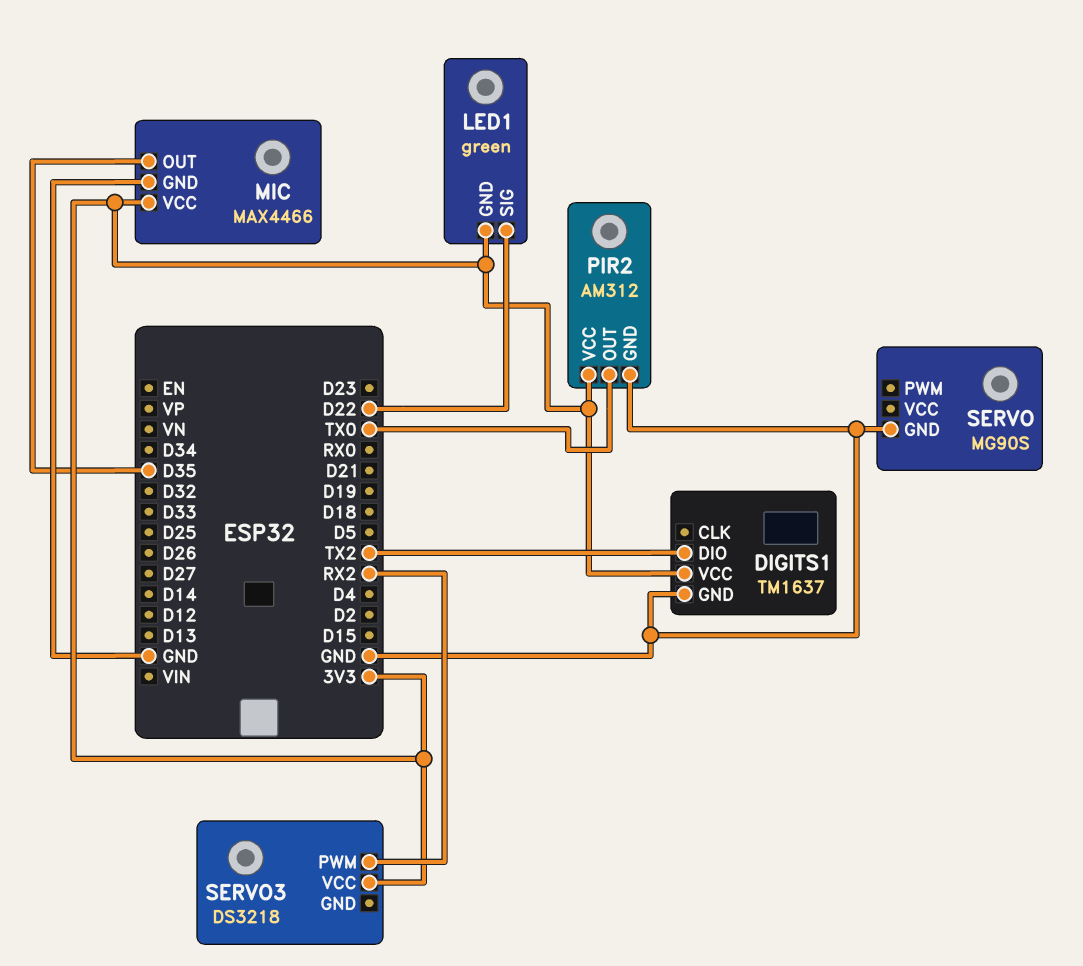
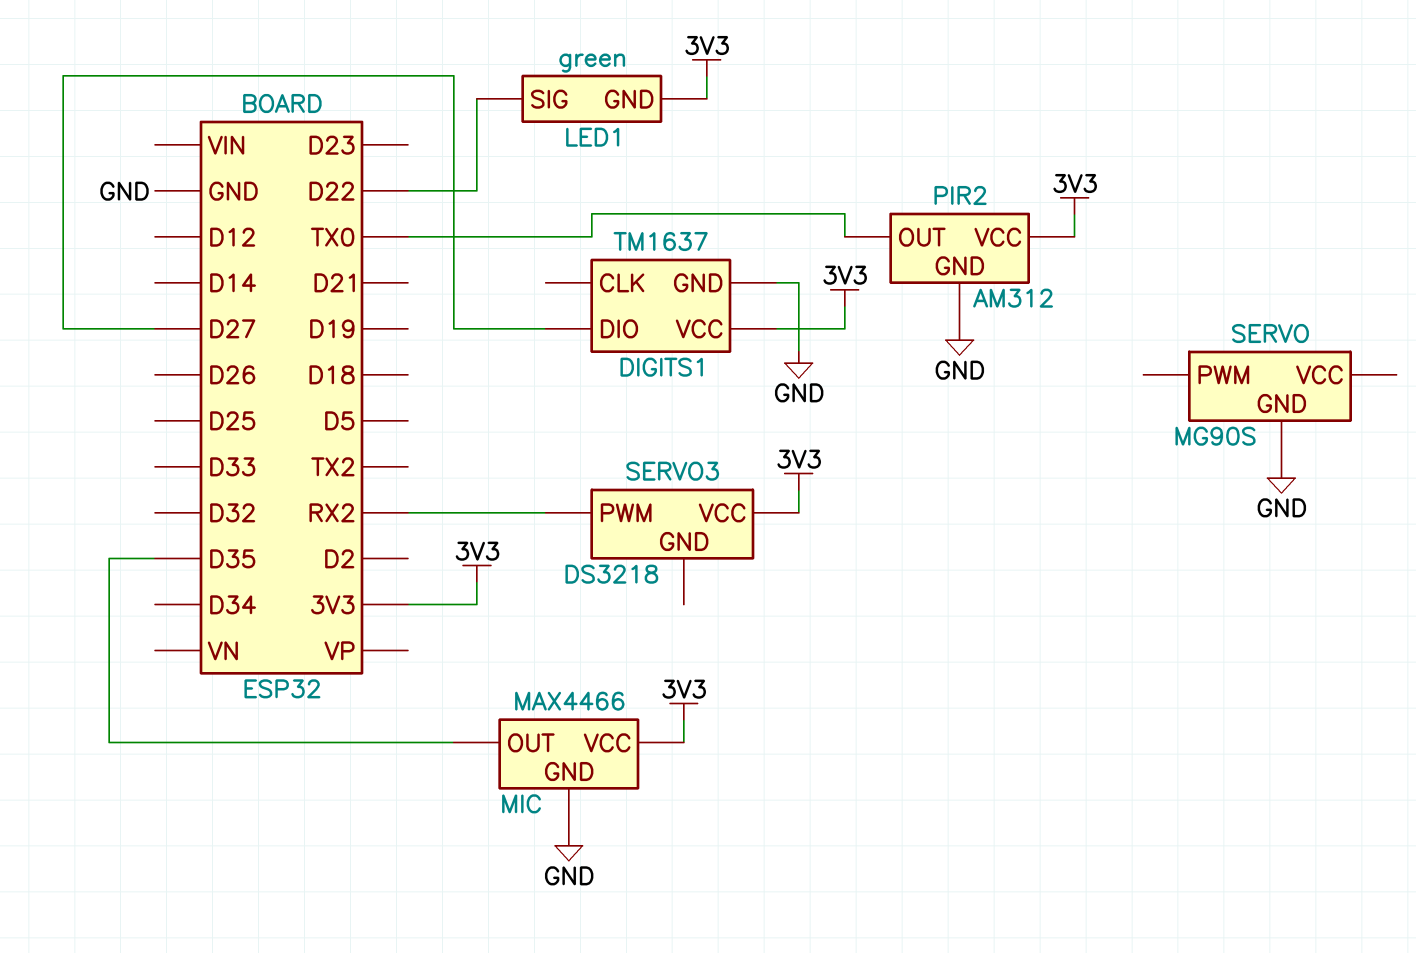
DIGITS1 pin DIO: TX2 -> D27

